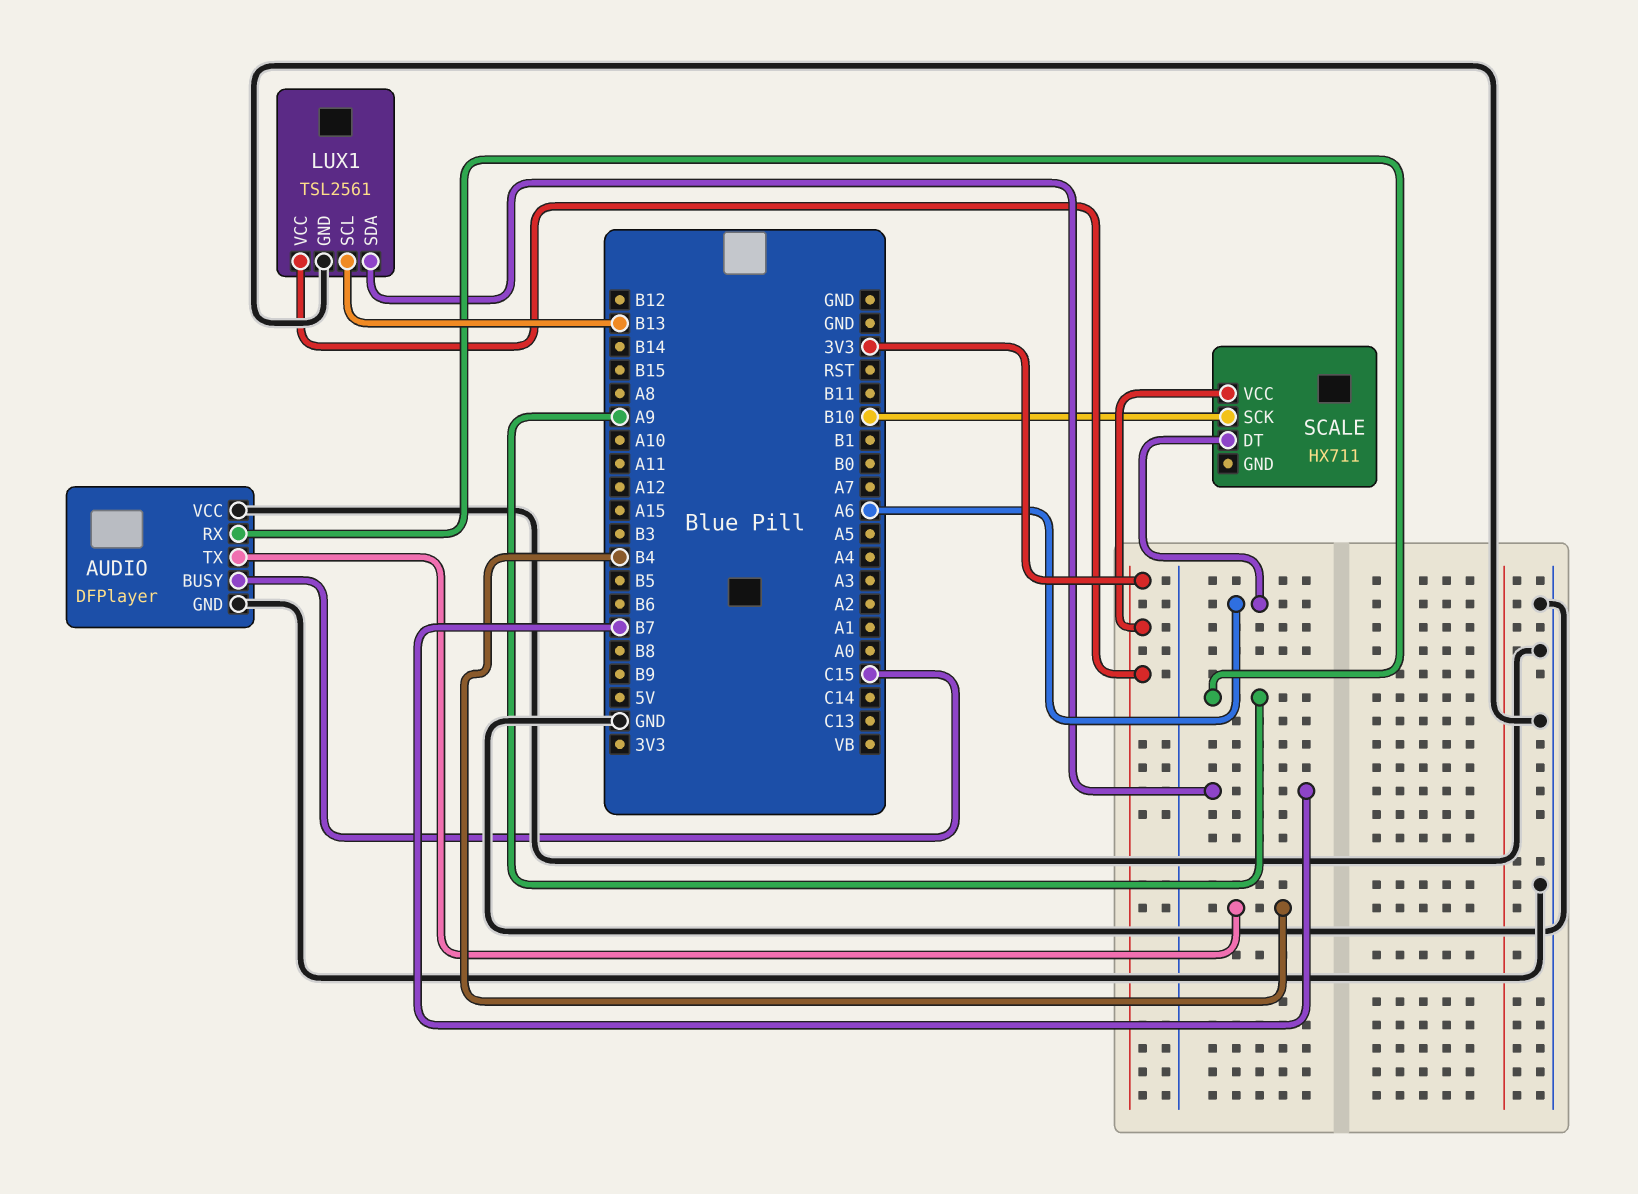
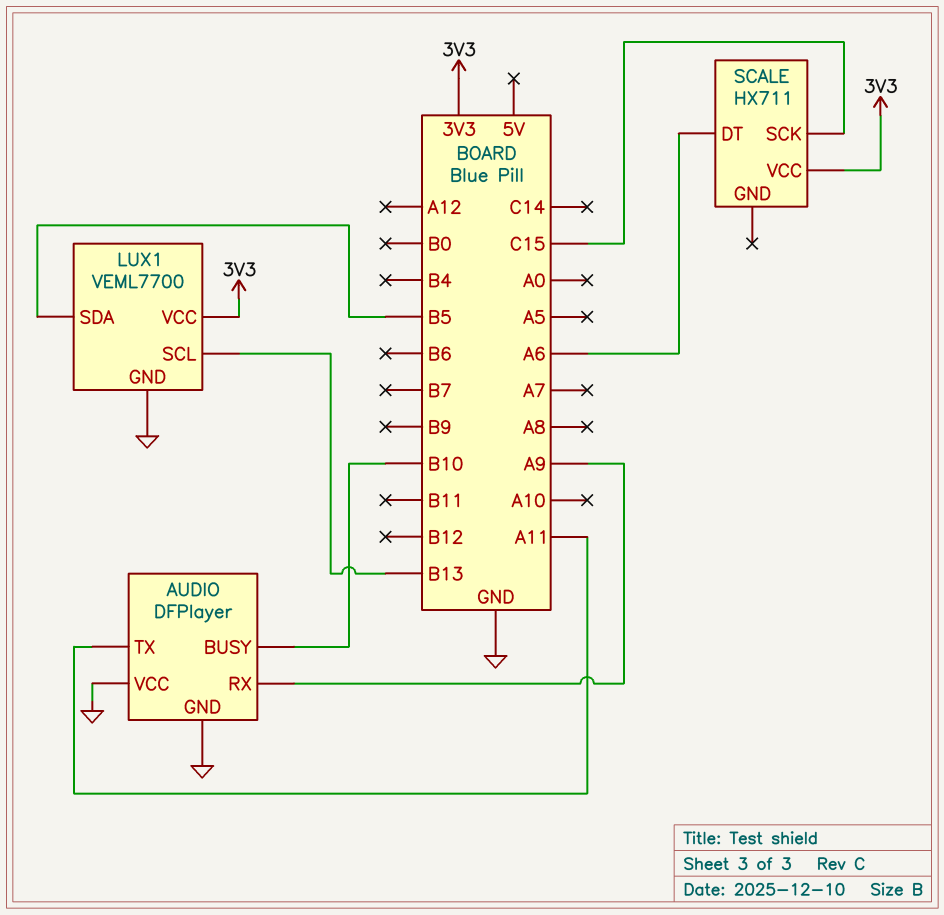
AUDIO pin BUSY: C15 -> B10
AUDIO pin TX: B4 -> A11
LUX1: TSL2561 -> VEML7700
LUX1 pin SDA: B7 -> B5
SCALE pin SCK: B10 -> C15

